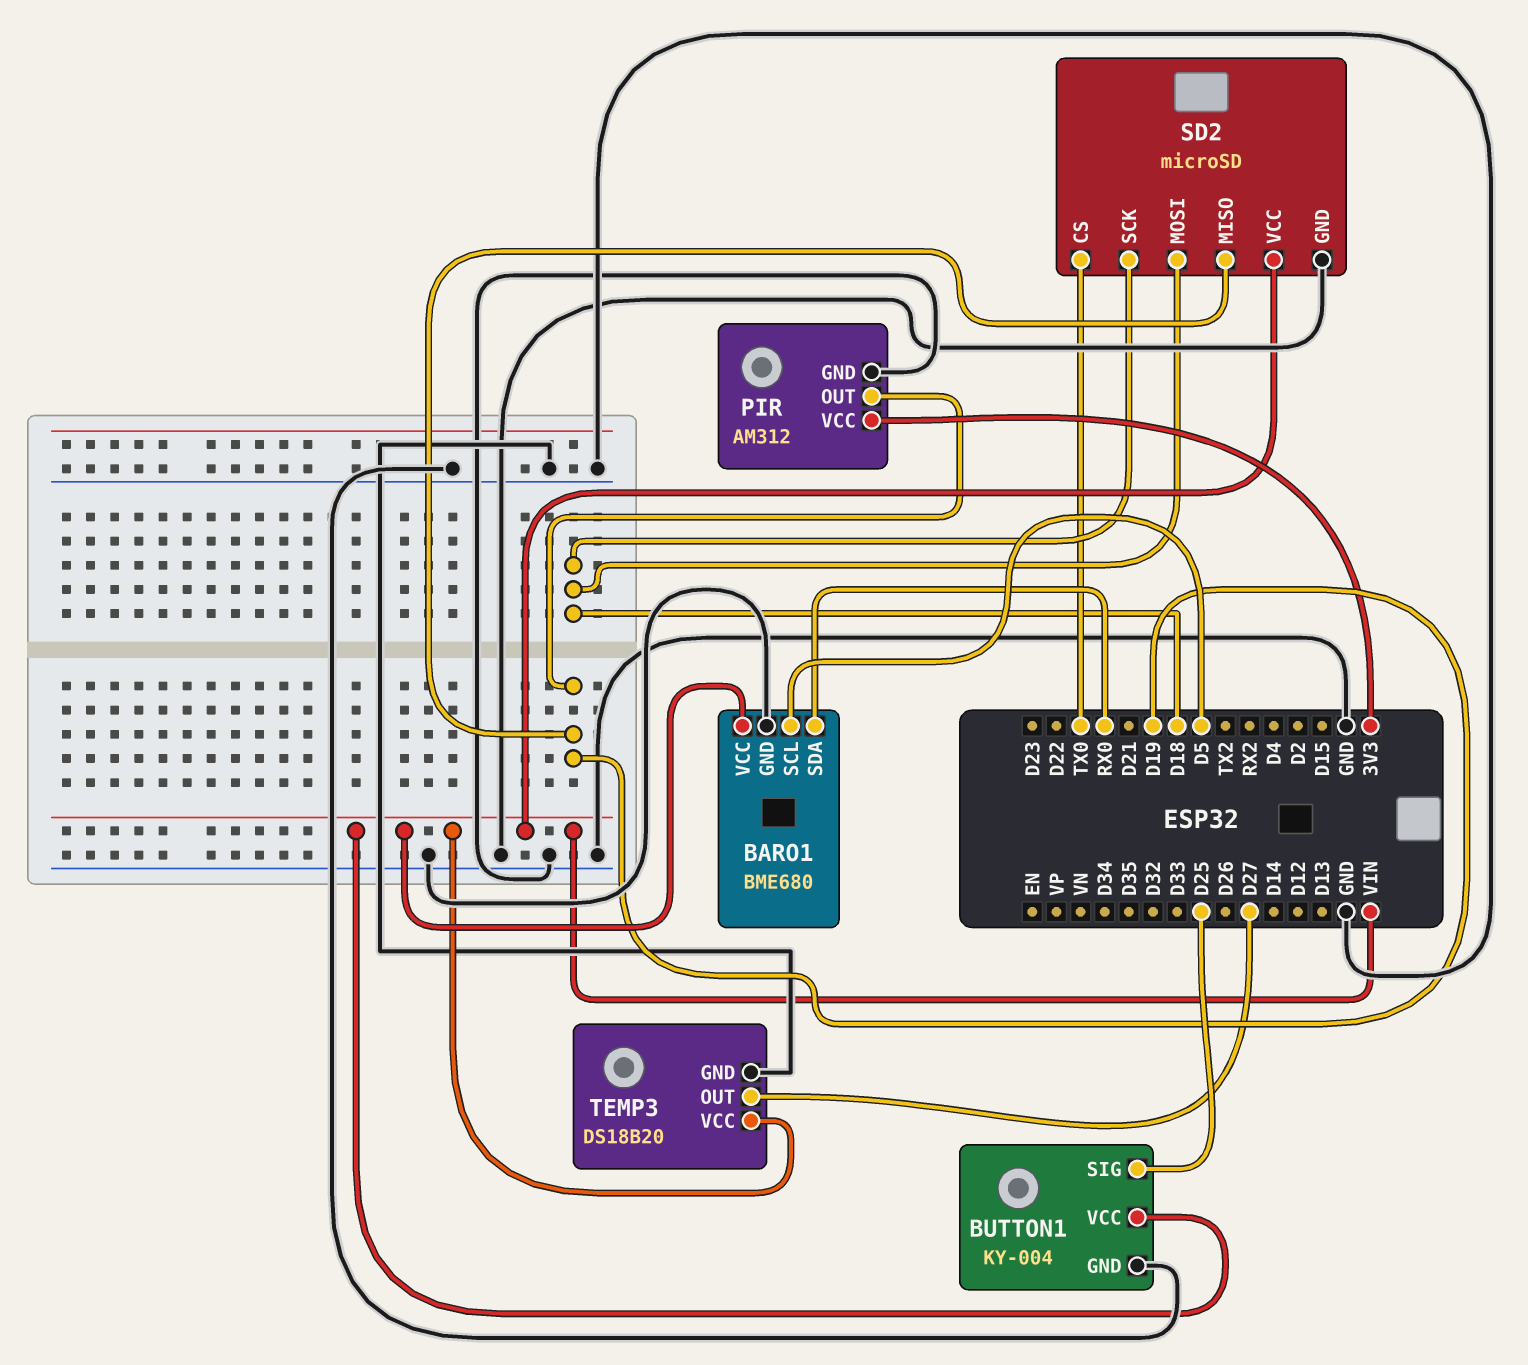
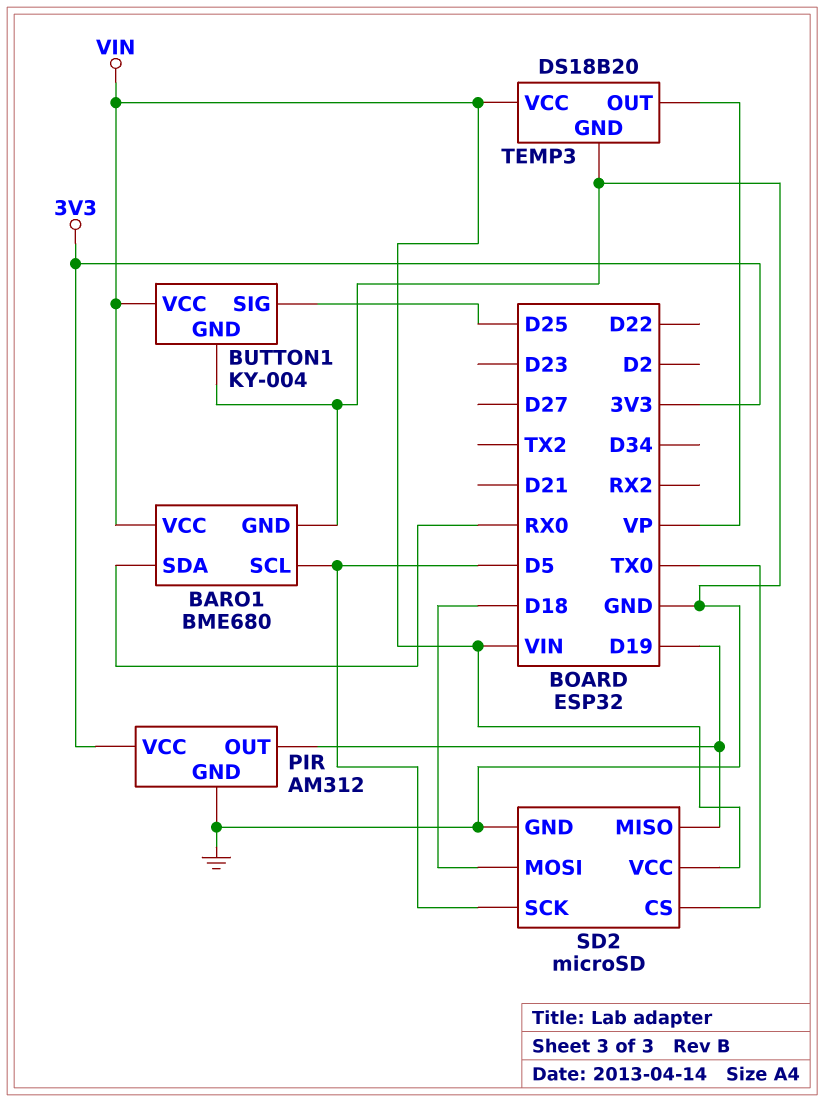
SD2 pin SCK: D18 -> D5
TEMP3 pin OUT: D27 -> VP

